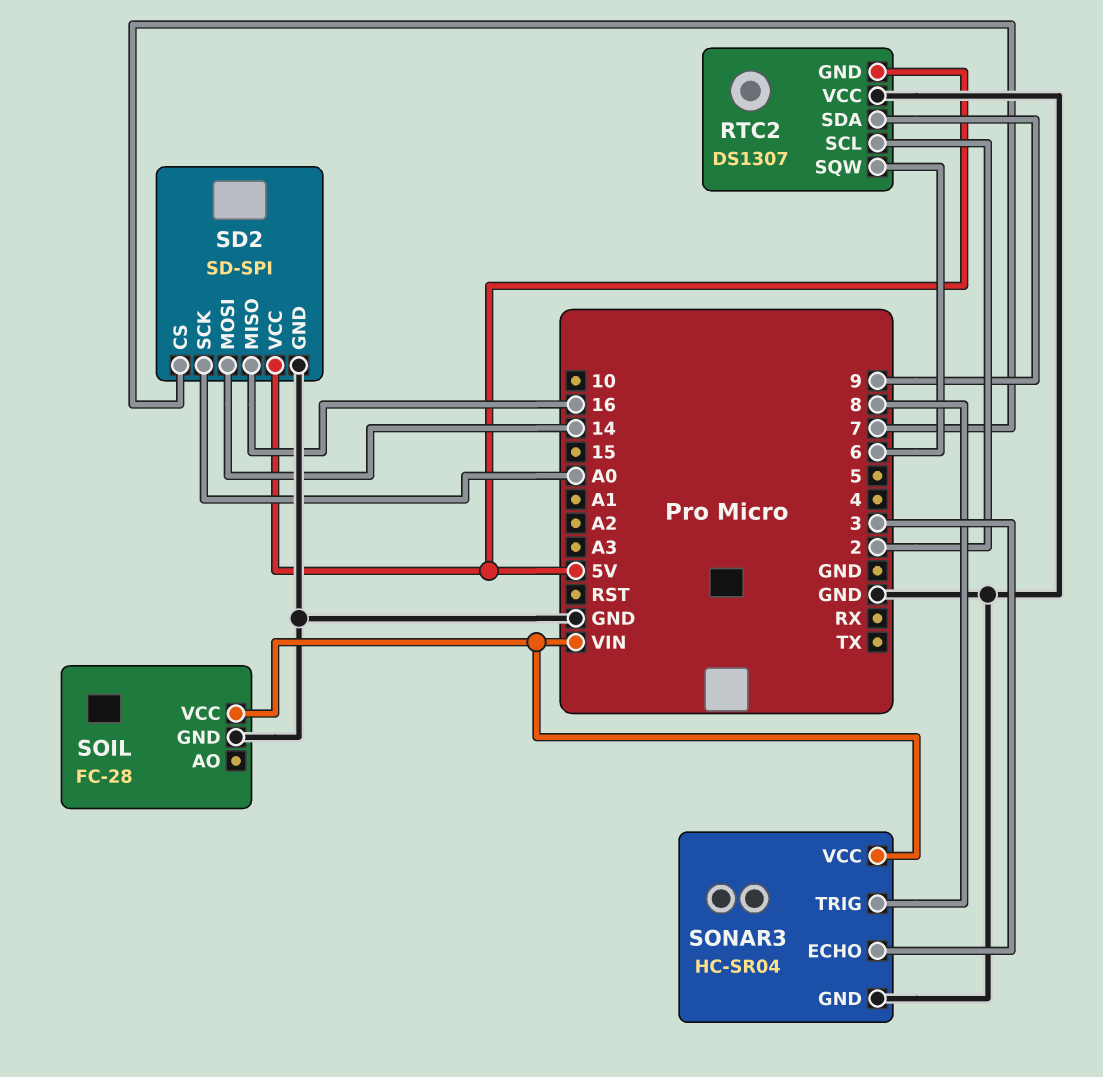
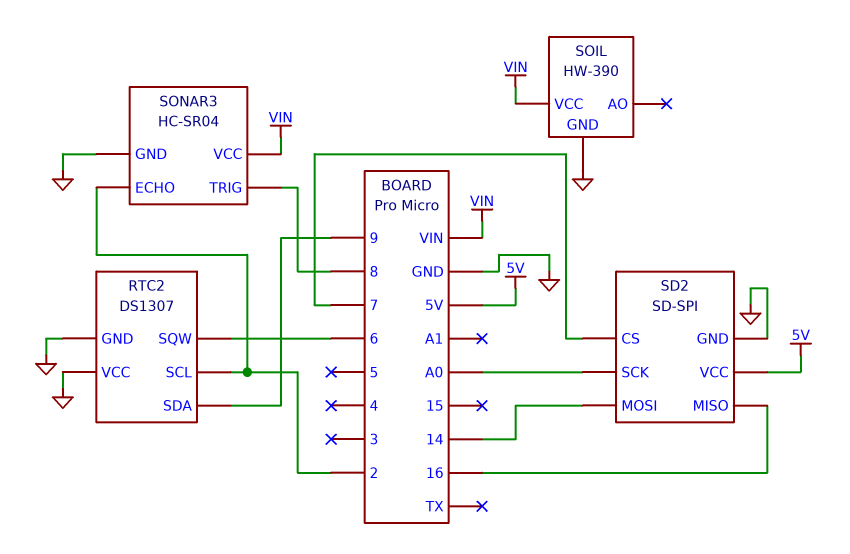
RTC2 pin GND: 5V -> GND
SOIL: FC-28 -> HW-390
SONAR3 pin ECHO: 3 -> 2

